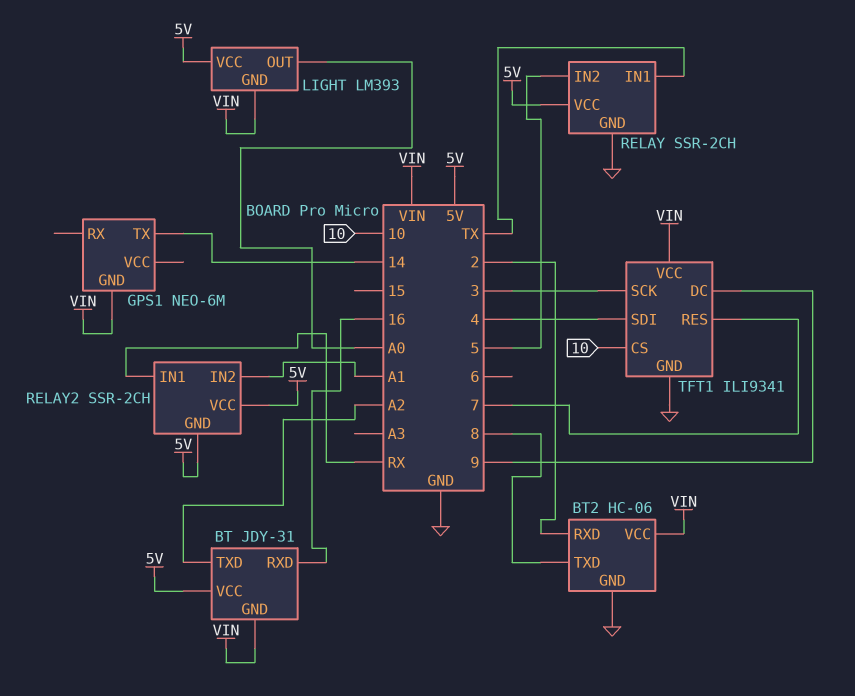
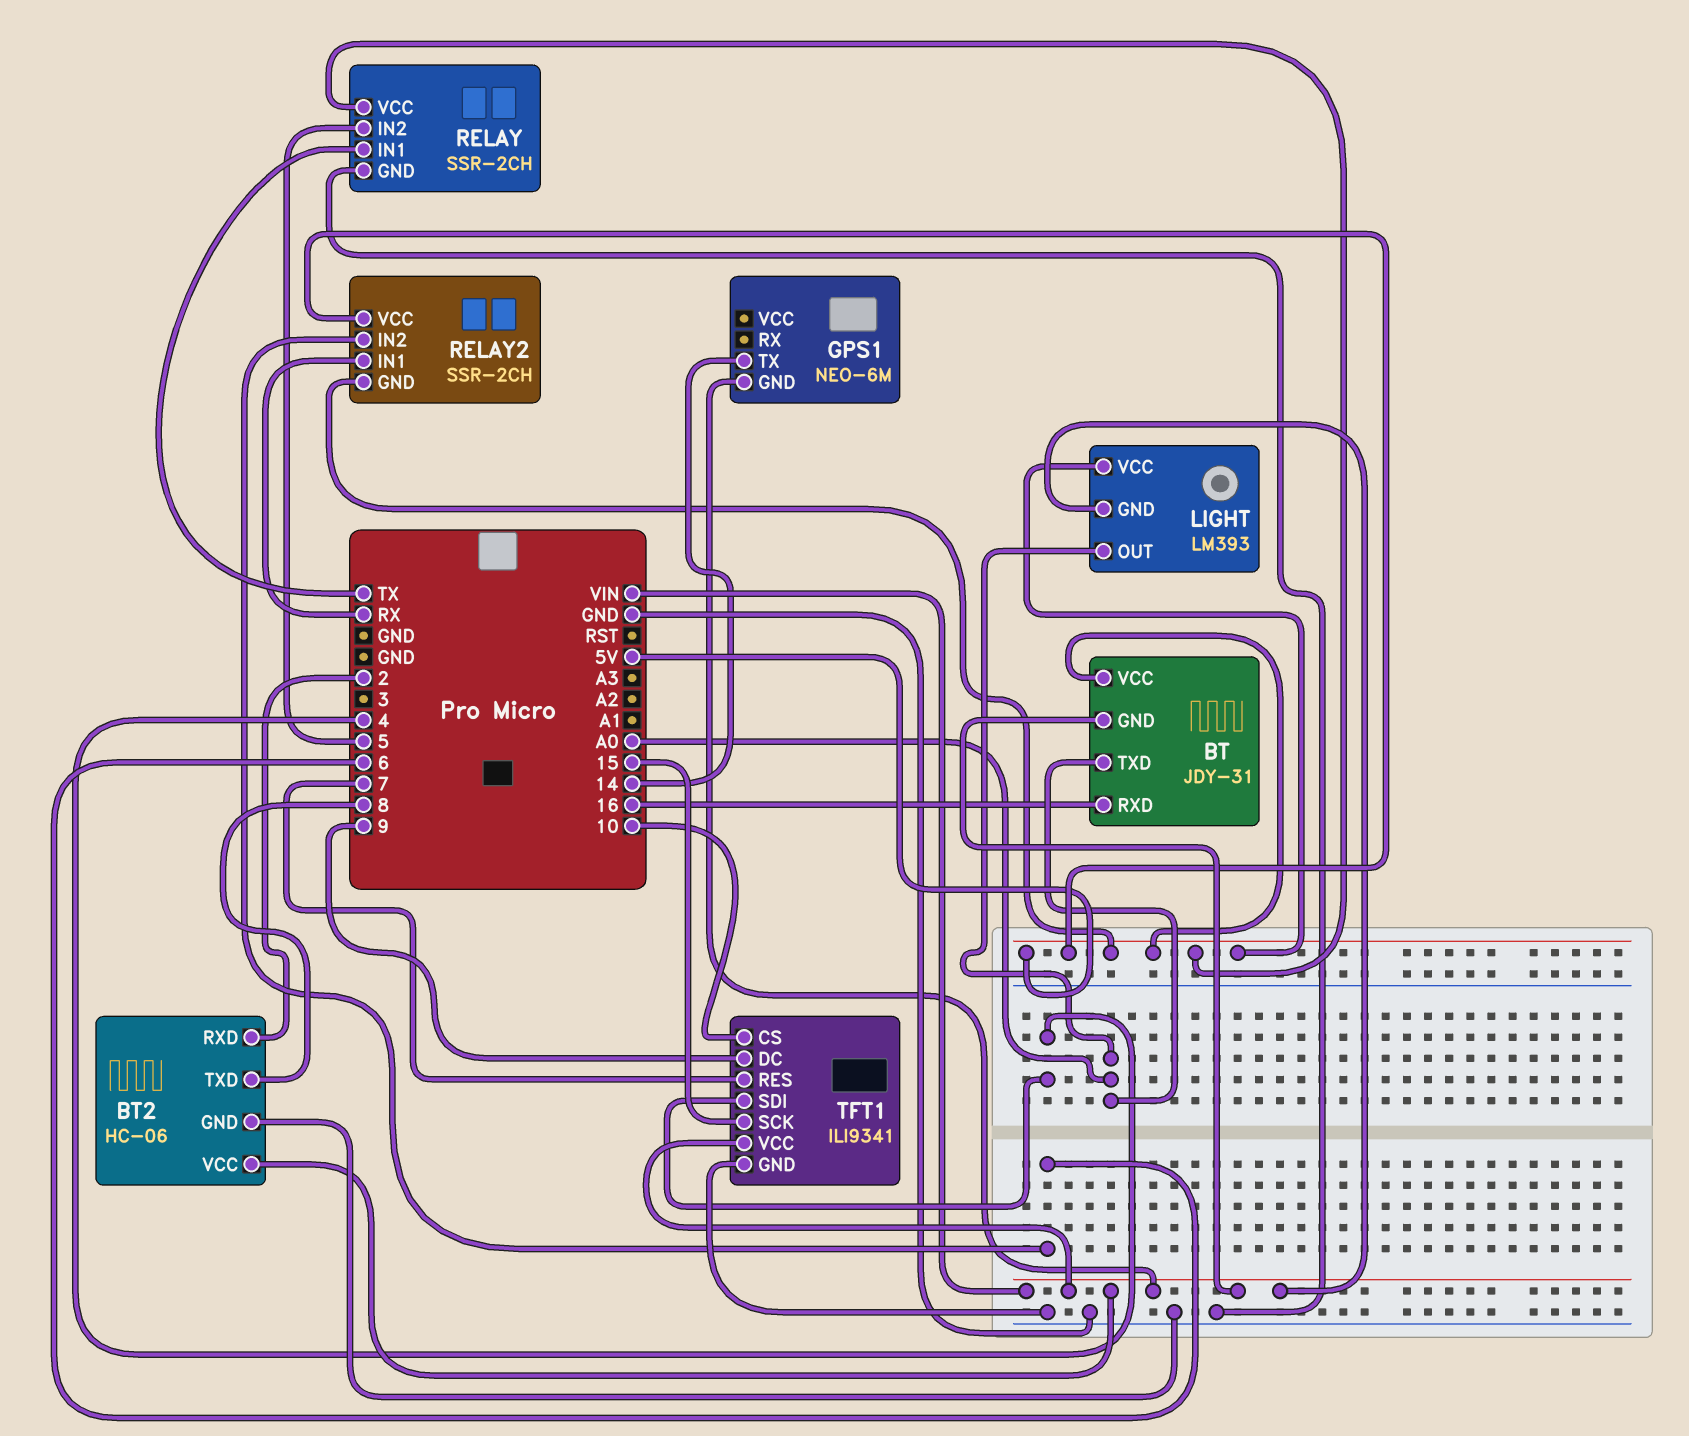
BT pin TXD: A2 -> A0
RELAY2 pin IN2: A1 -> 6
TFT1 pin SCK: 3 -> 15

